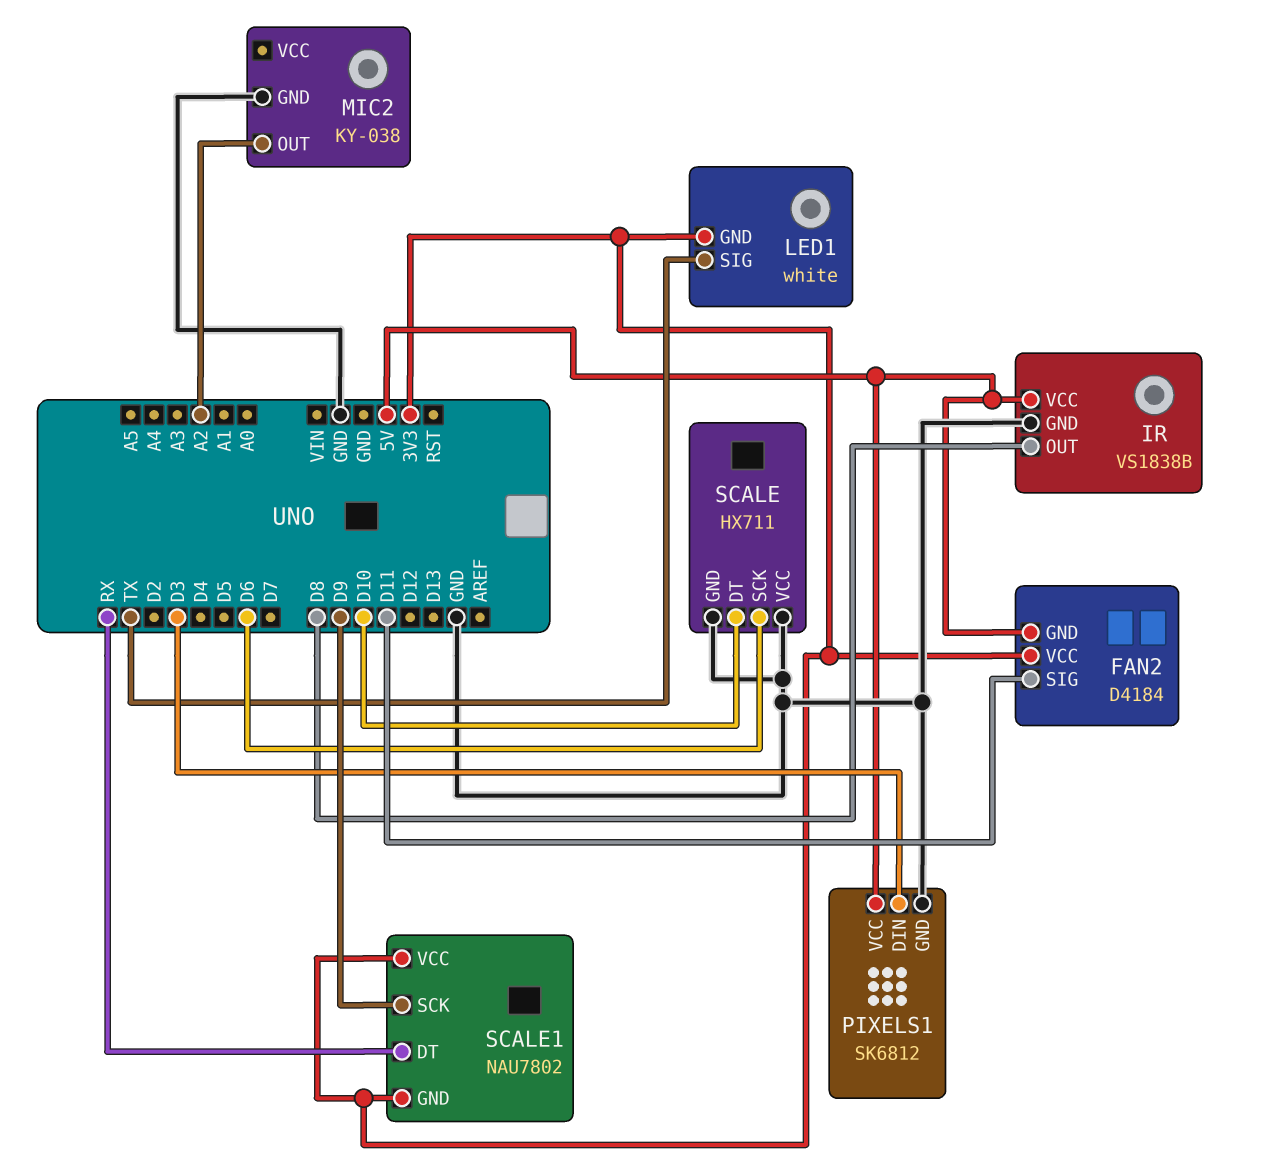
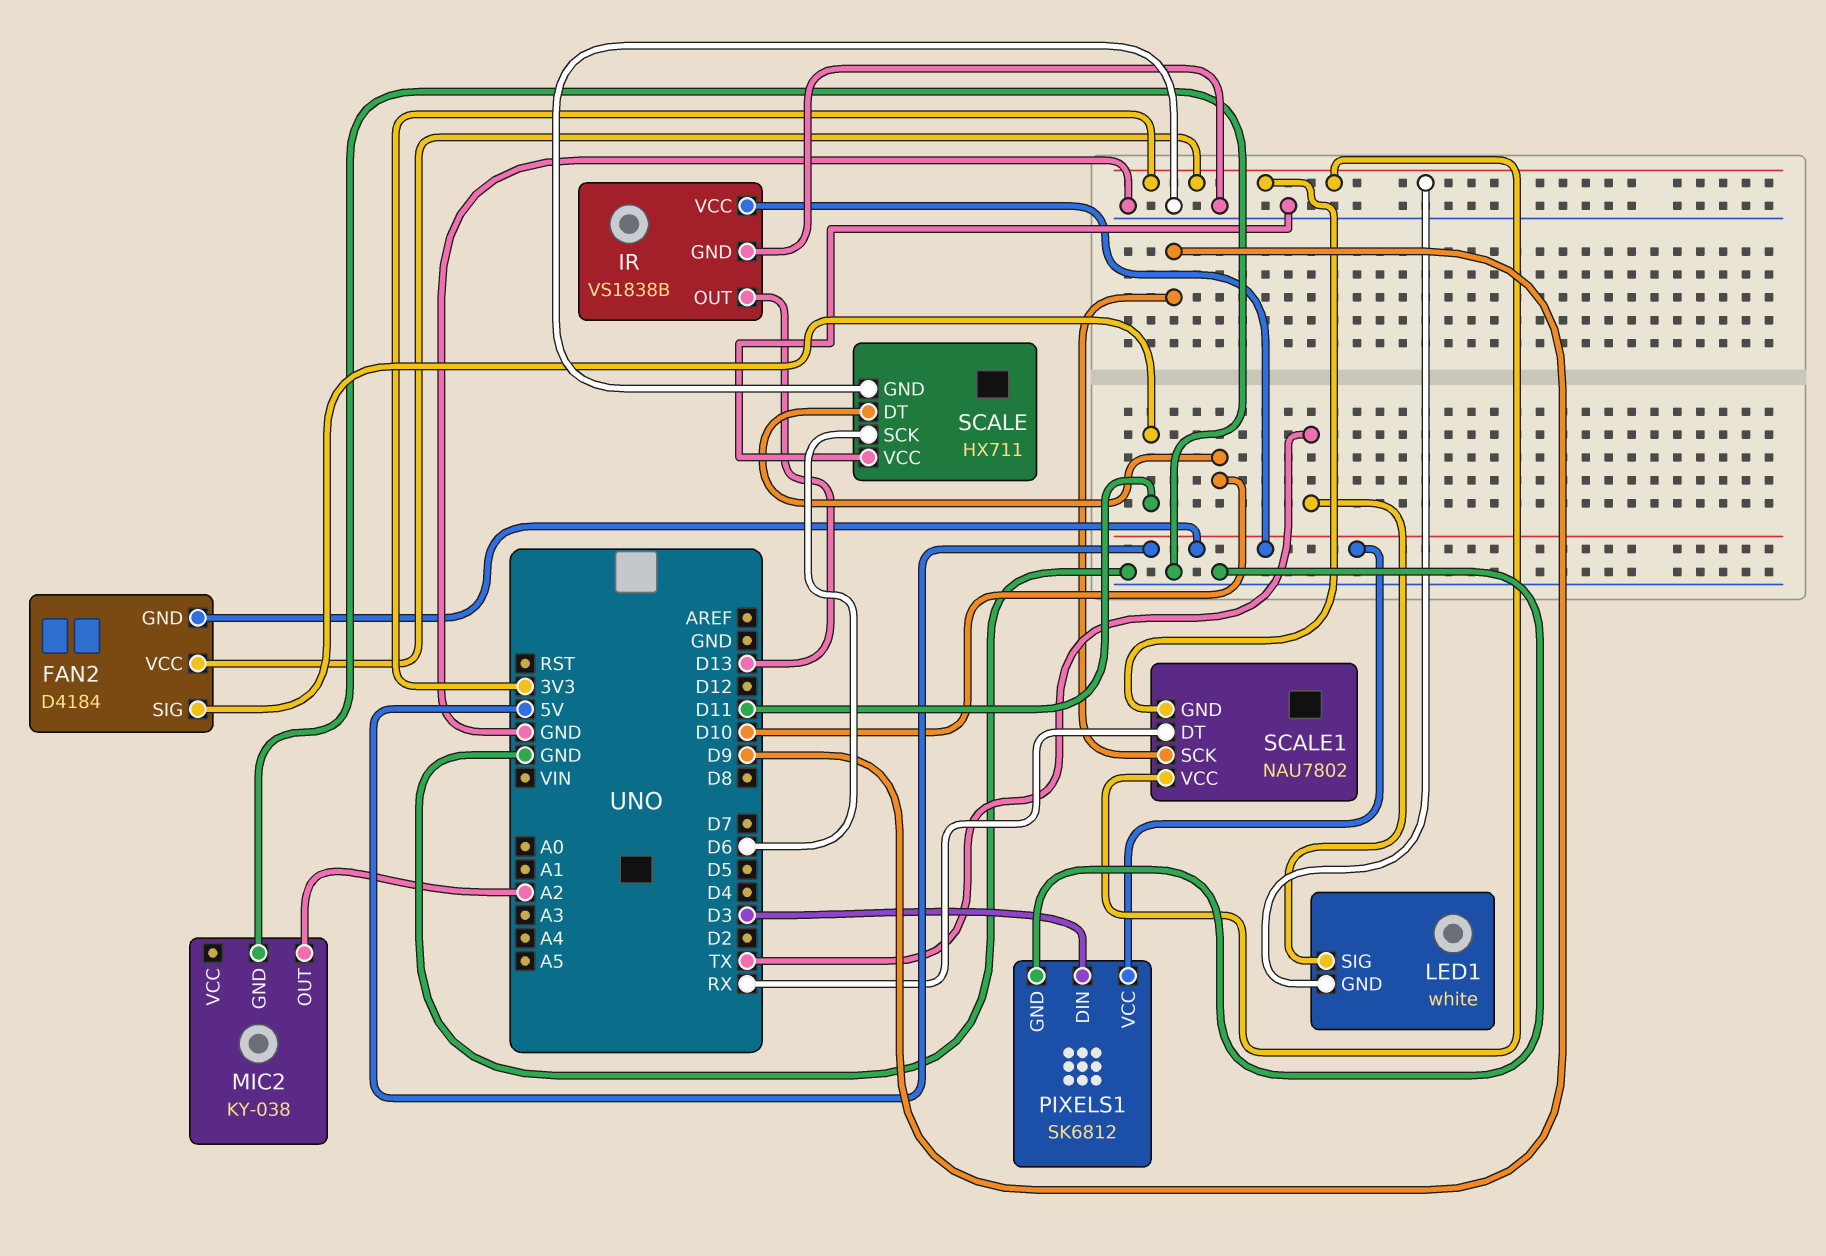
IR pin OUT: D8 -> D13

